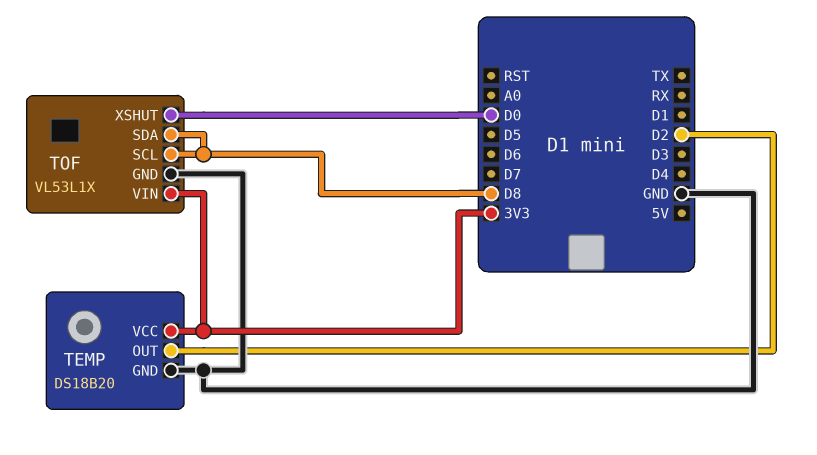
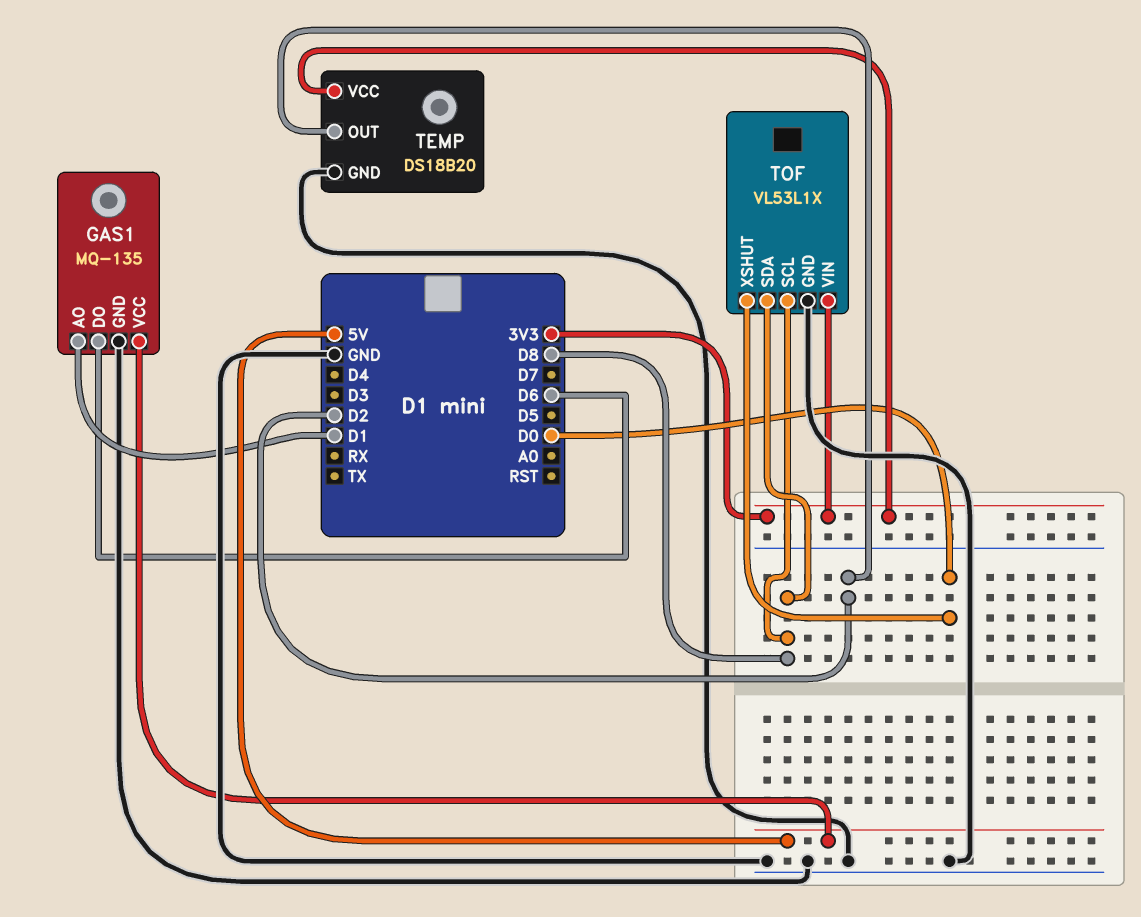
GAS1: none -> MQ-135
GAS1 pin AO: none -> D1
GAS1 pin DO: none -> D6
GAS1 pin GND: none -> GND
GAS1 pin VCC: none -> 5V

